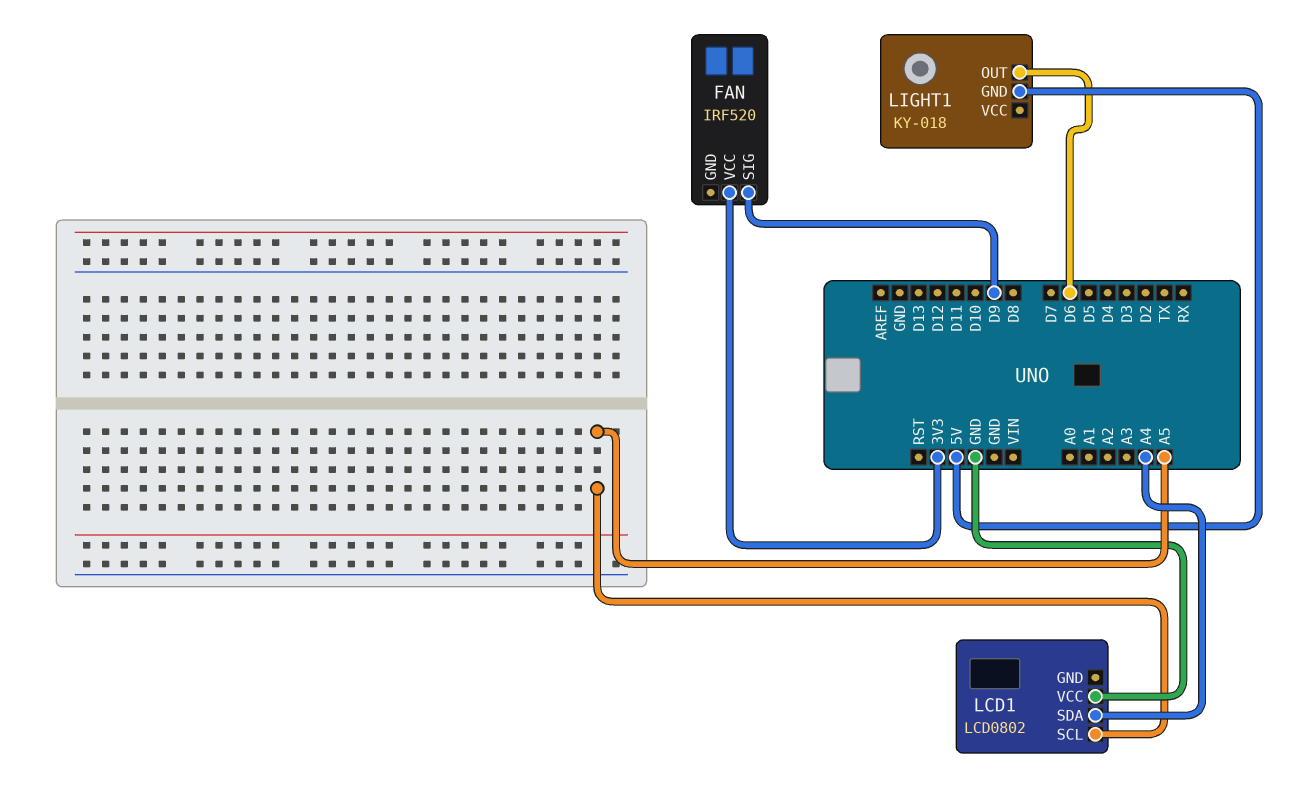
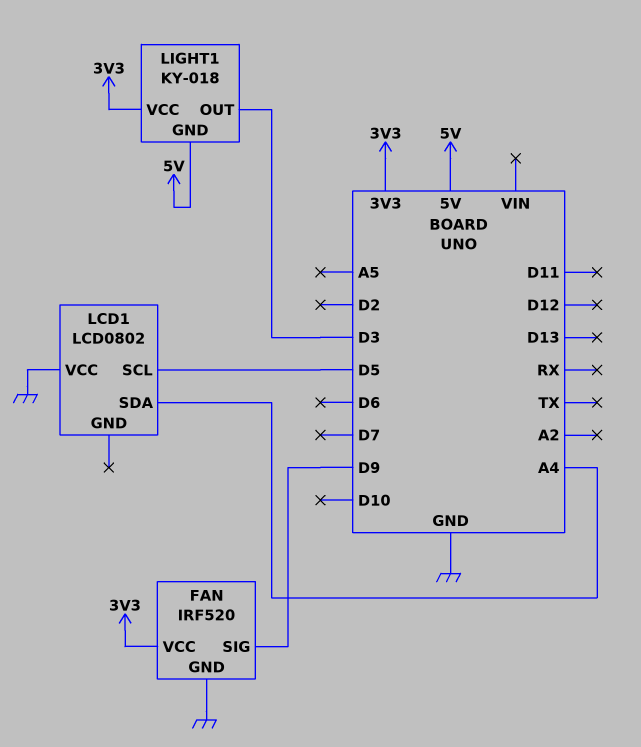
FAN pin GND: none -> GND
LCD1 pin SCL: A5 -> D5
LIGHT1 pin OUT: D6 -> D3
LIGHT1 pin VCC: none -> 3V3

